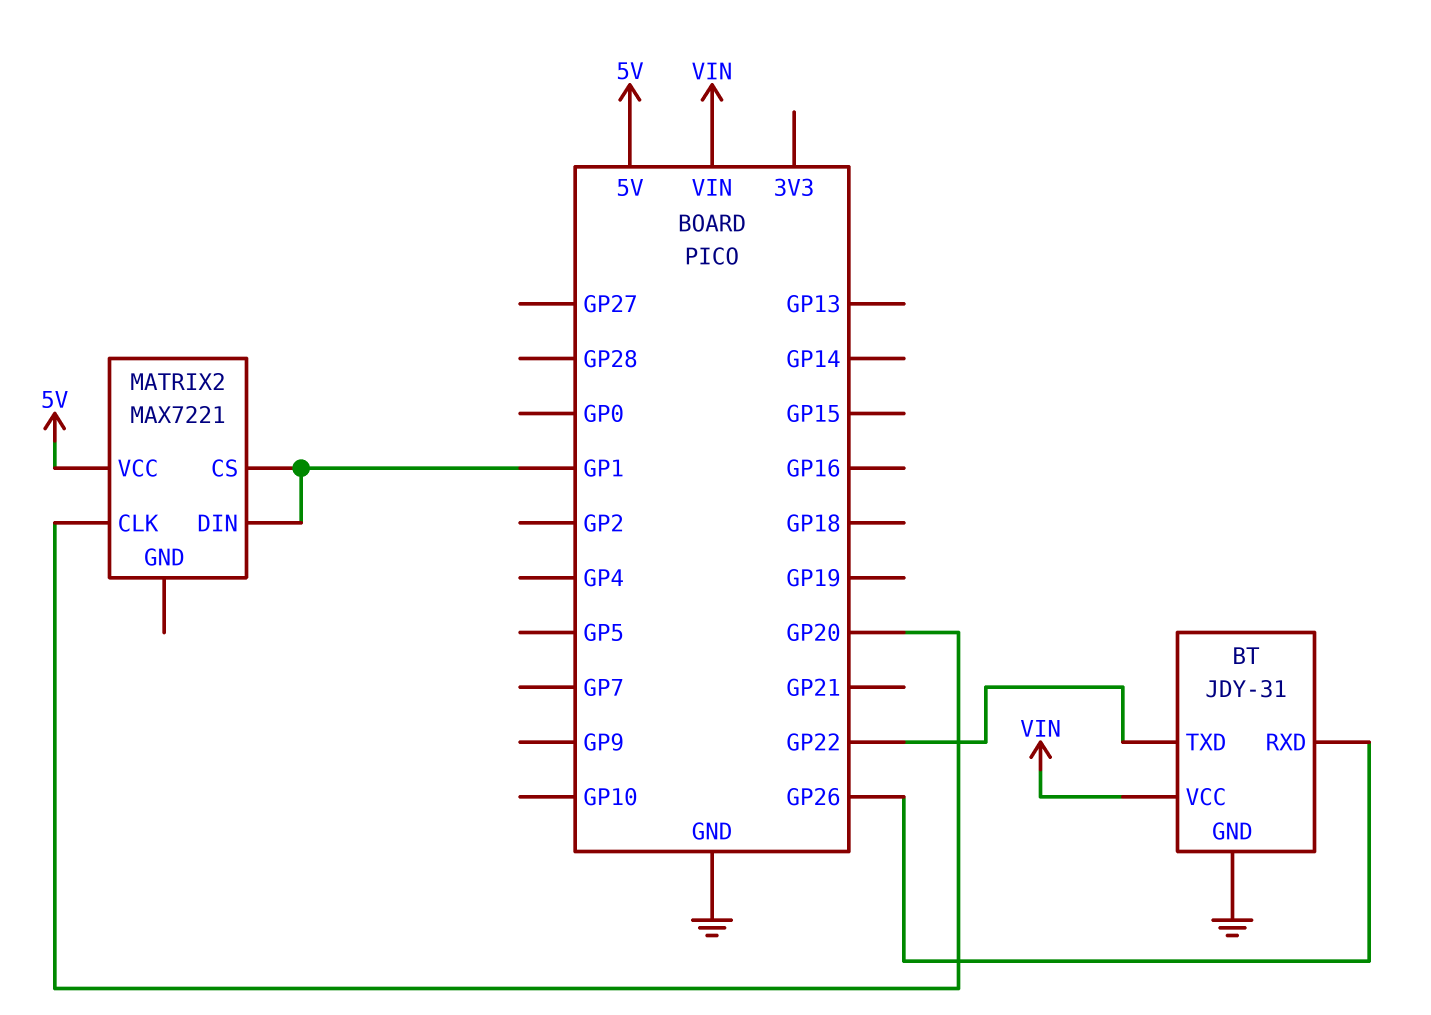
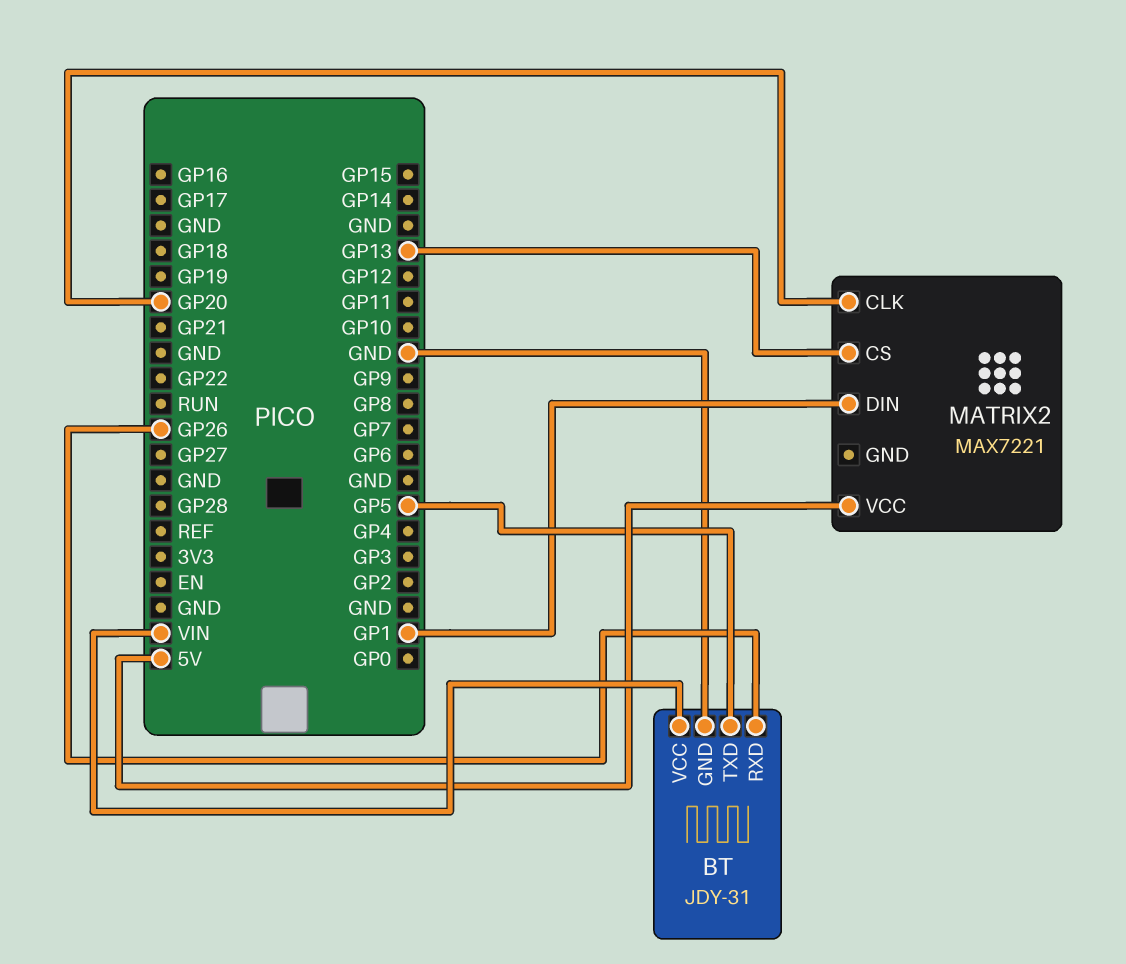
BT pin TXD: GP22 -> GP5
MATRIX2 pin CS: GP1 -> GP13

